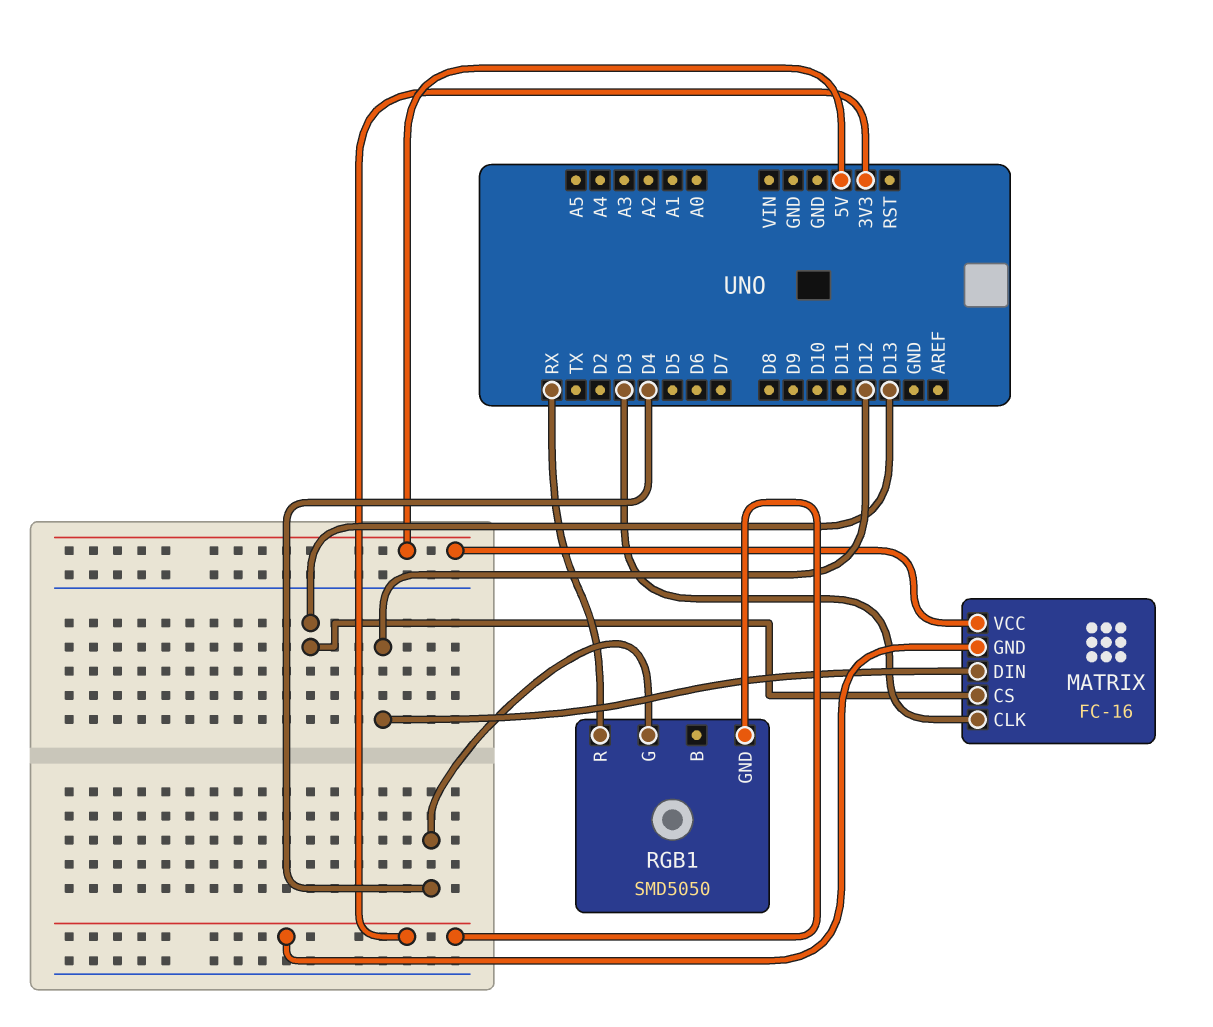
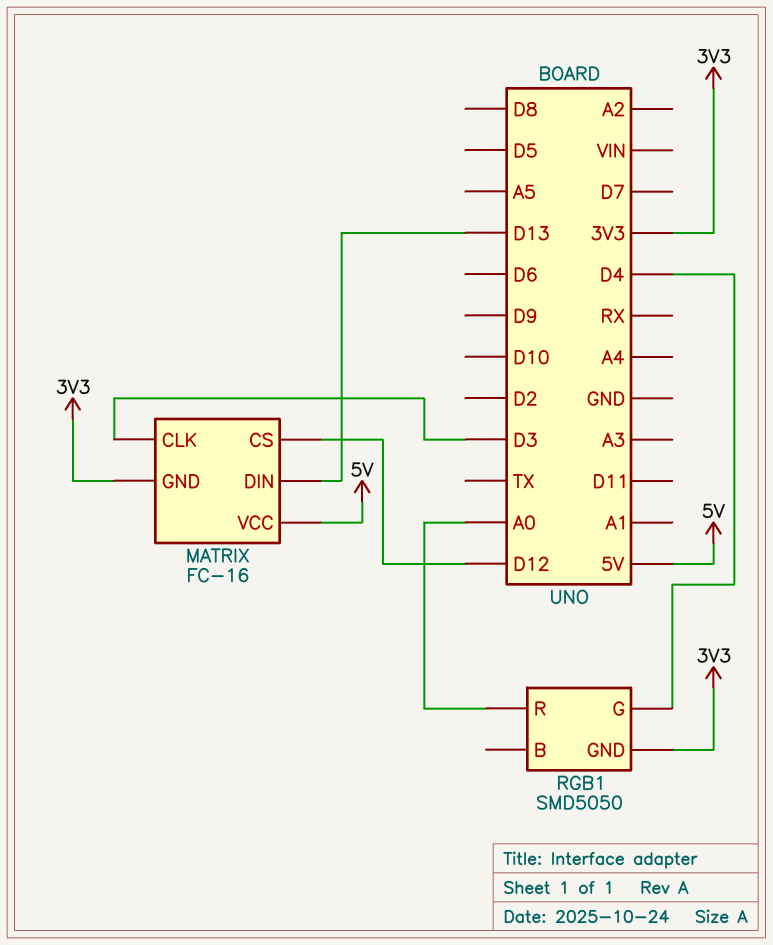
MATRIX pin CS: D13 -> D12
MATRIX pin DIN: D12 -> D13
RGB1 pin R: RX -> A0

